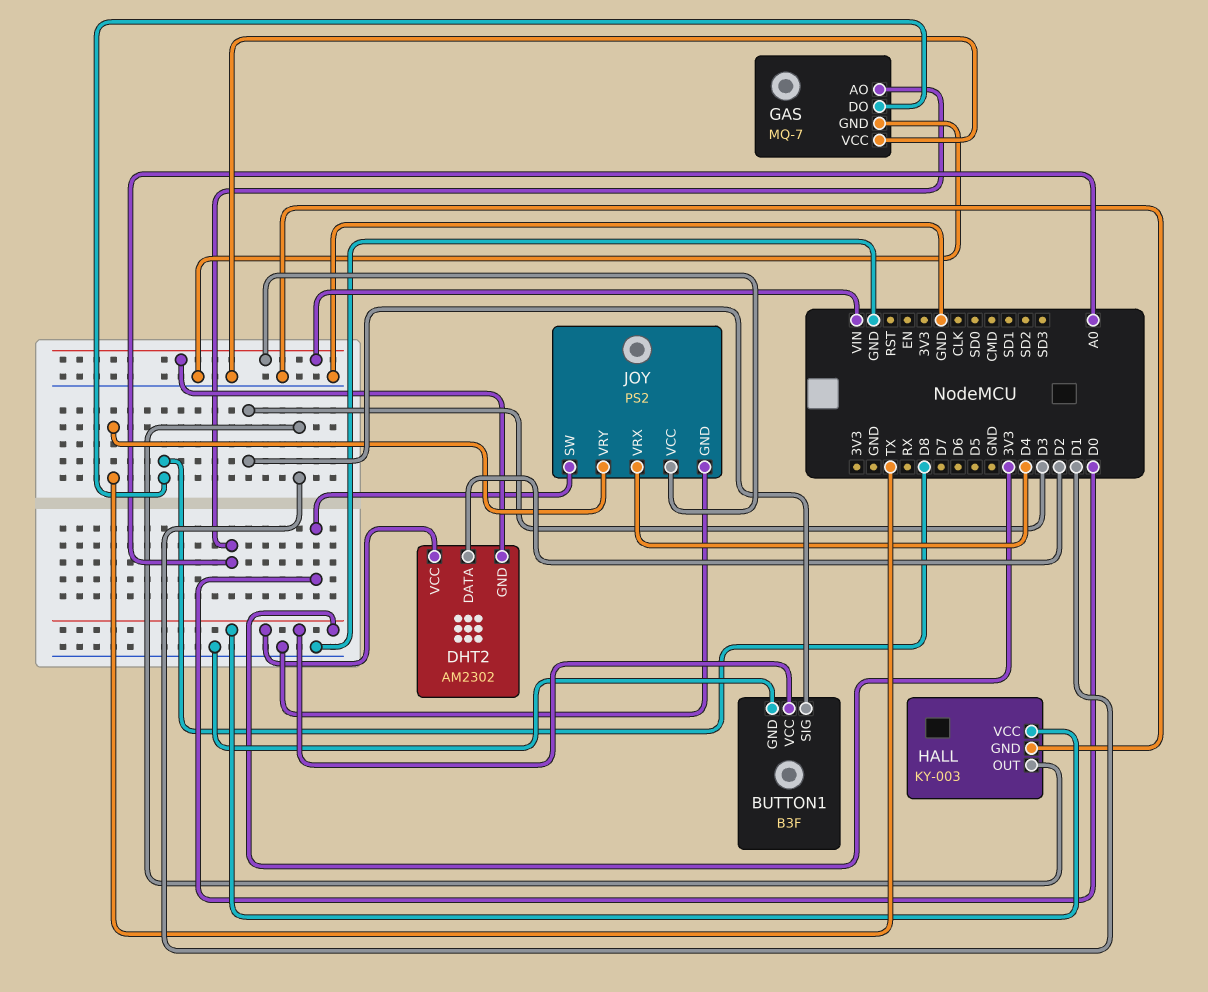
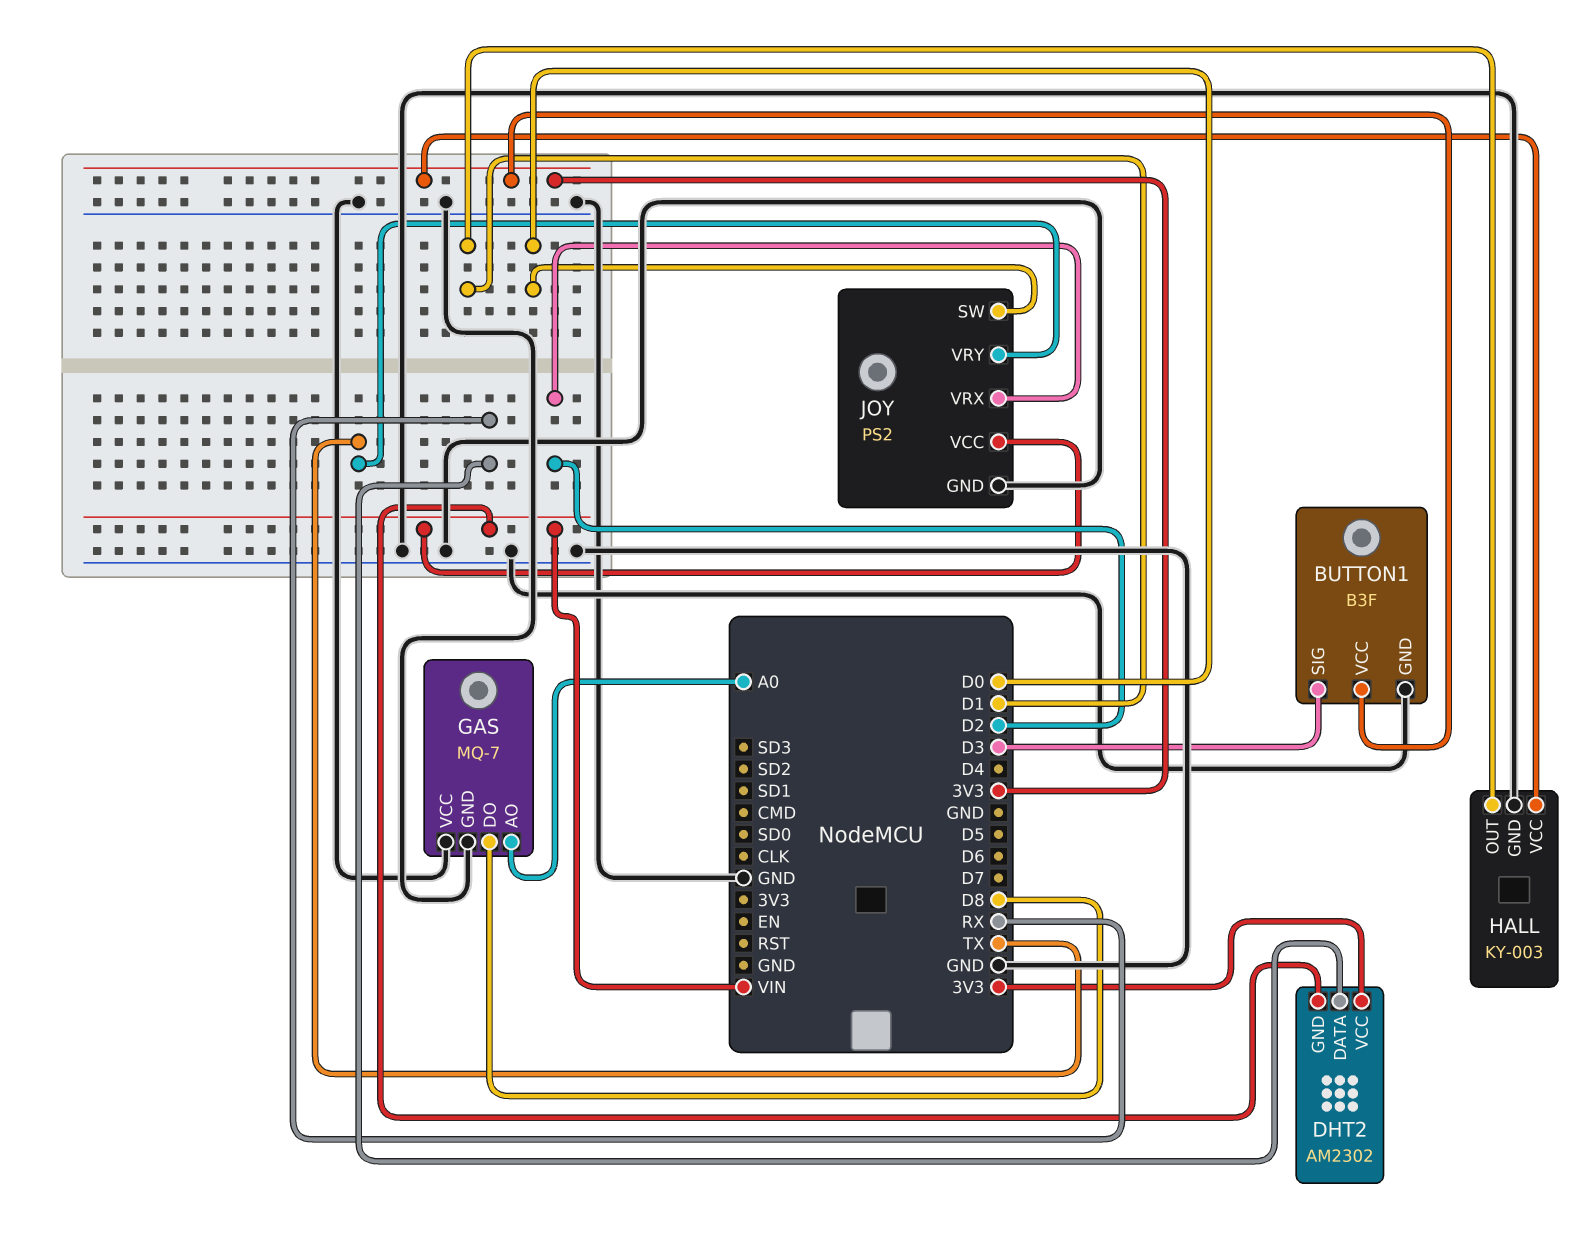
DHT2 pin DATA: D2 -> RX
JOY pin VRX: D4 -> D2

